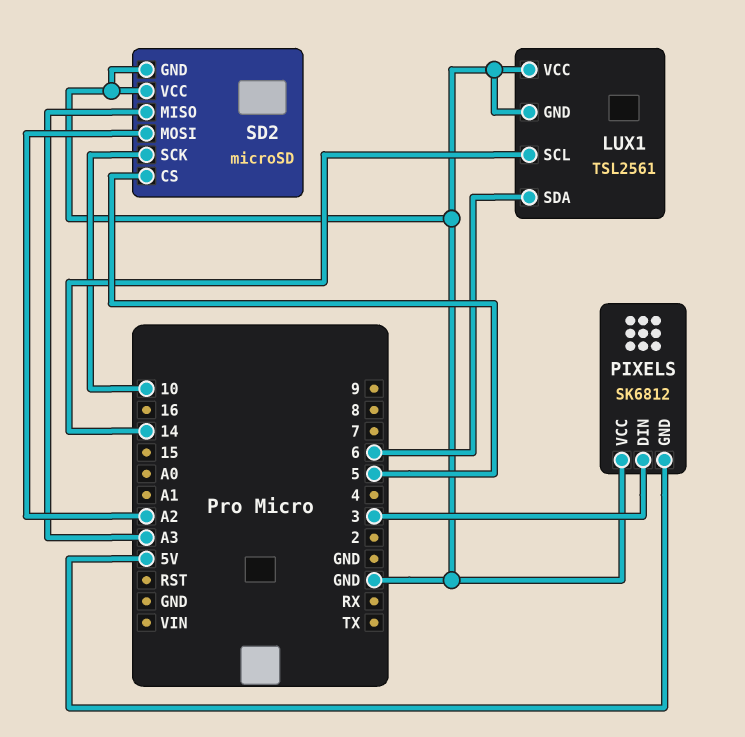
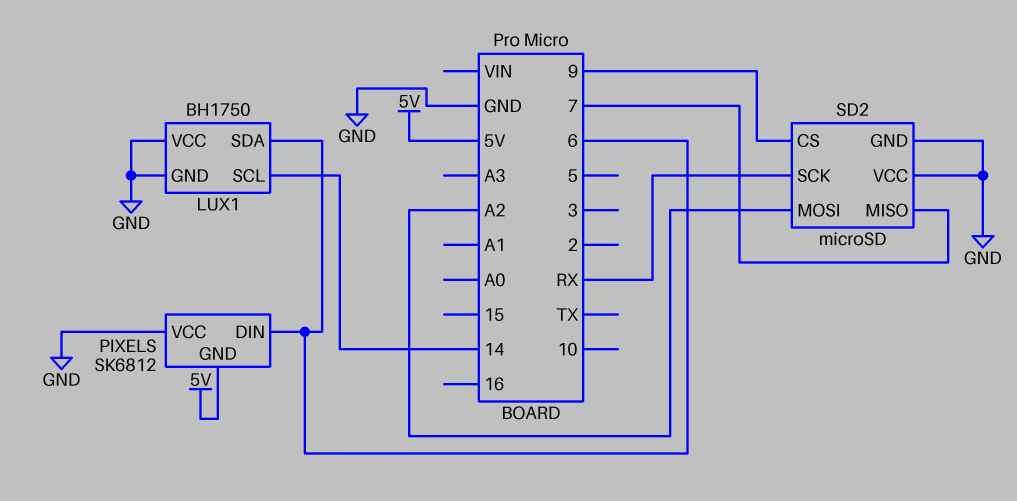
LUX1: TSL2561 -> BH1750
PIXELS pin DIN: 3 -> 6
SD2 pin CS: 5 -> 9
SD2 pin MISO: A3 -> 7
SD2 pin SCK: 10 -> RX

